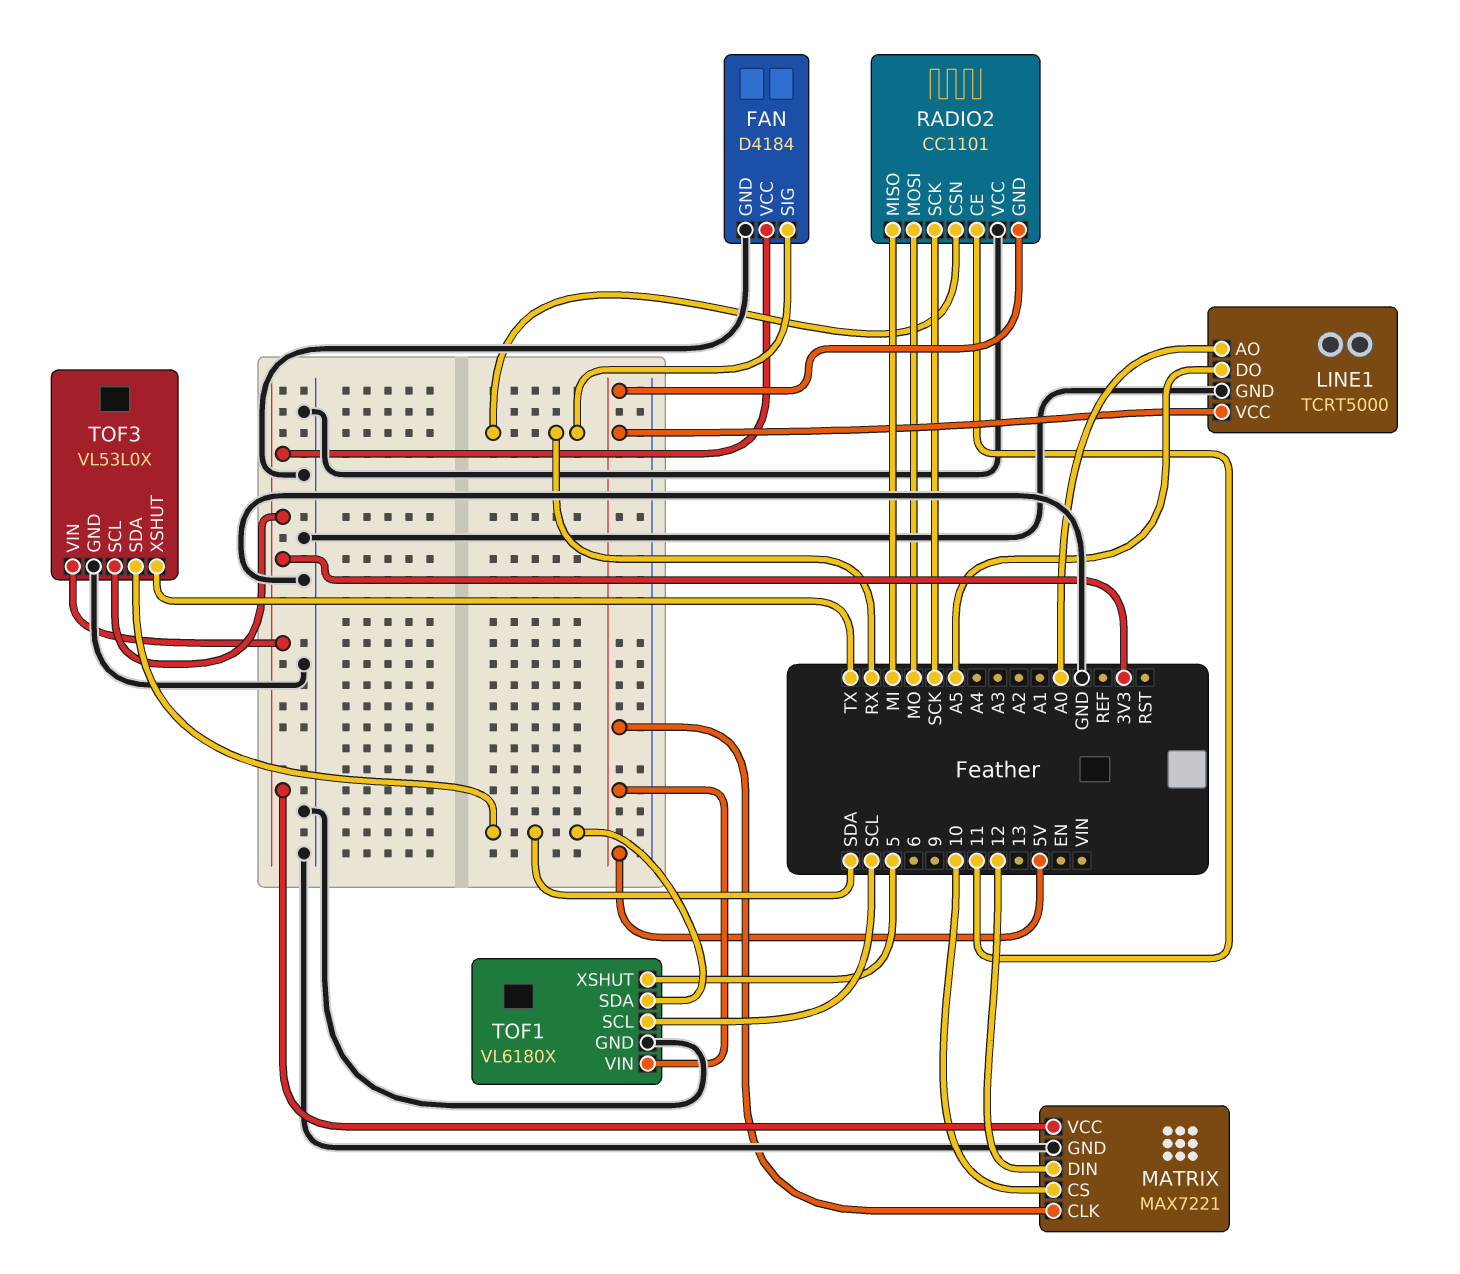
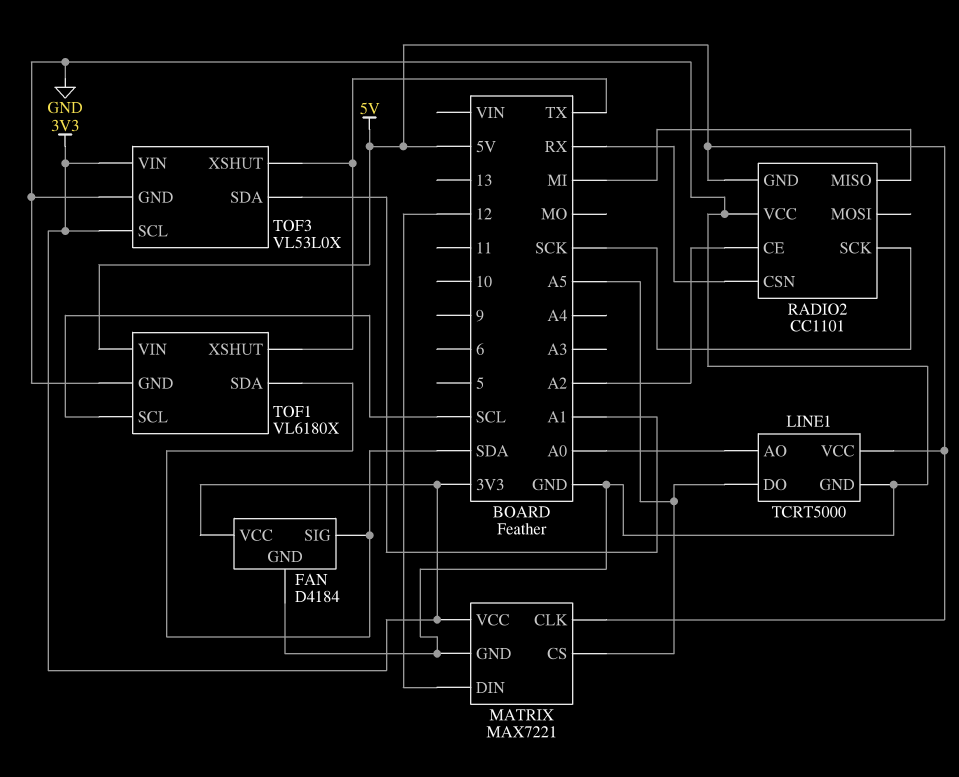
FAN pin SIG: RX -> SDA
MATRIX pin CS: 10 -> A5
RADIO2 pin CE: 11 -> A2
RADIO2 pin MOSI: MO -> none
TOF1 pin XSHUT: 5 -> TX
TOF3 pin SDA: SDA -> A1

